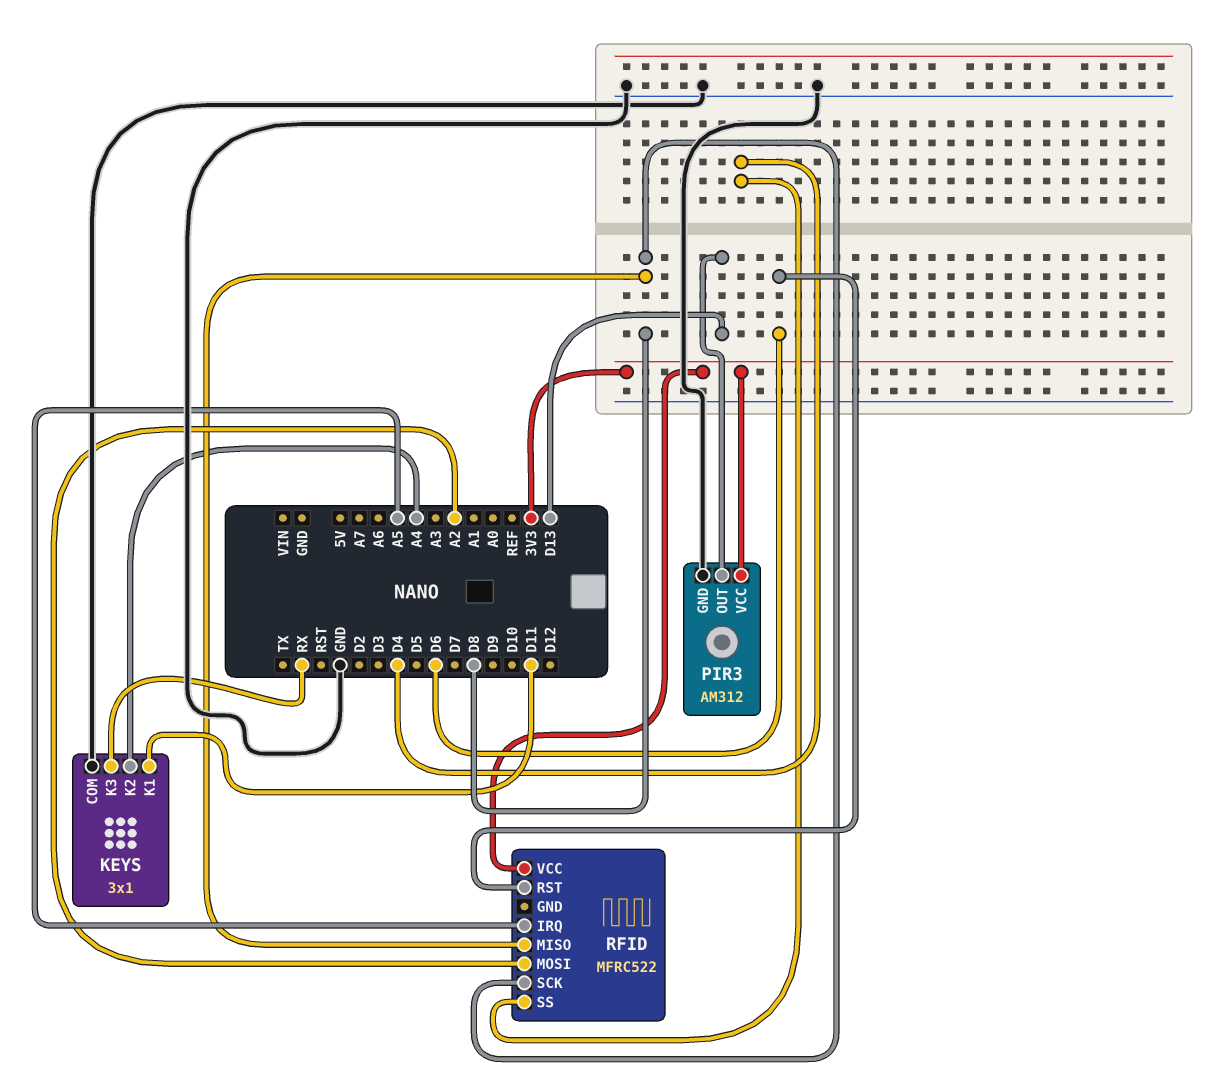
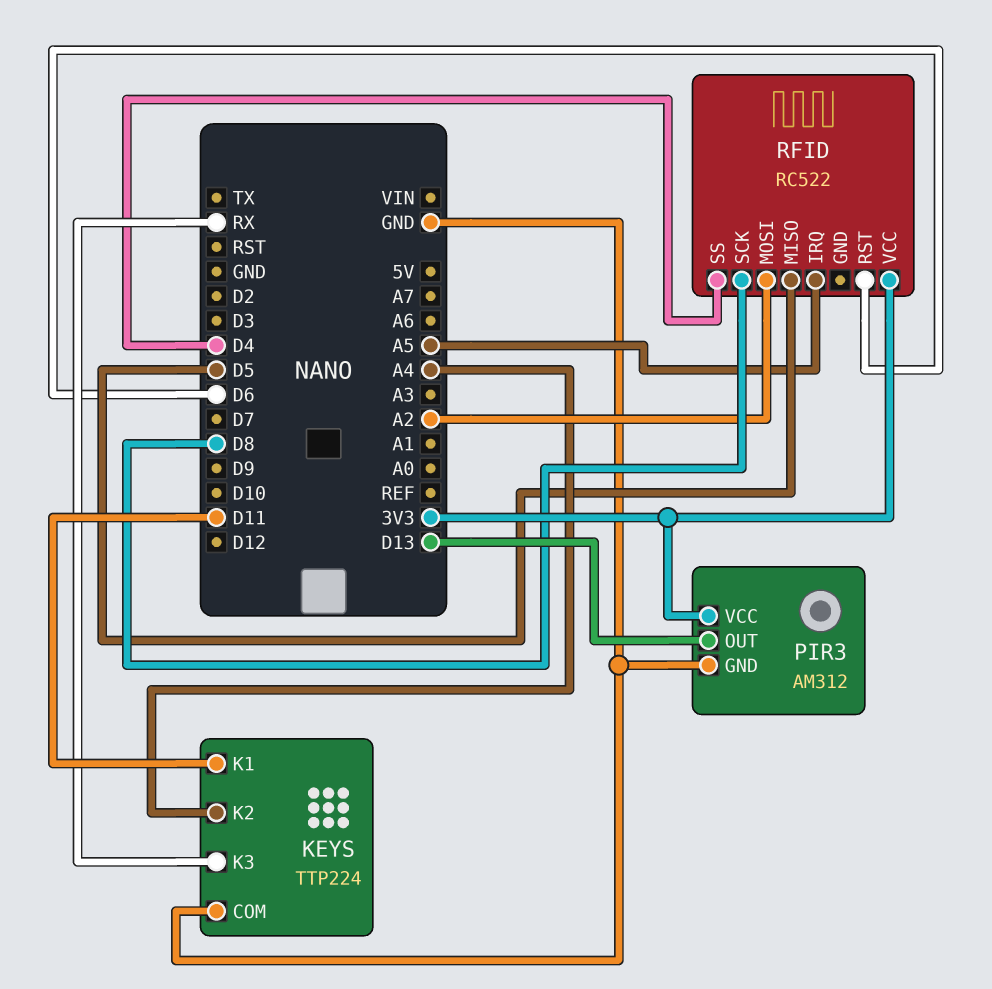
KEYS: 3x1 -> TTP224
RFID: MFRC522 -> RC522
RFID pin MISO: D8 -> D5

